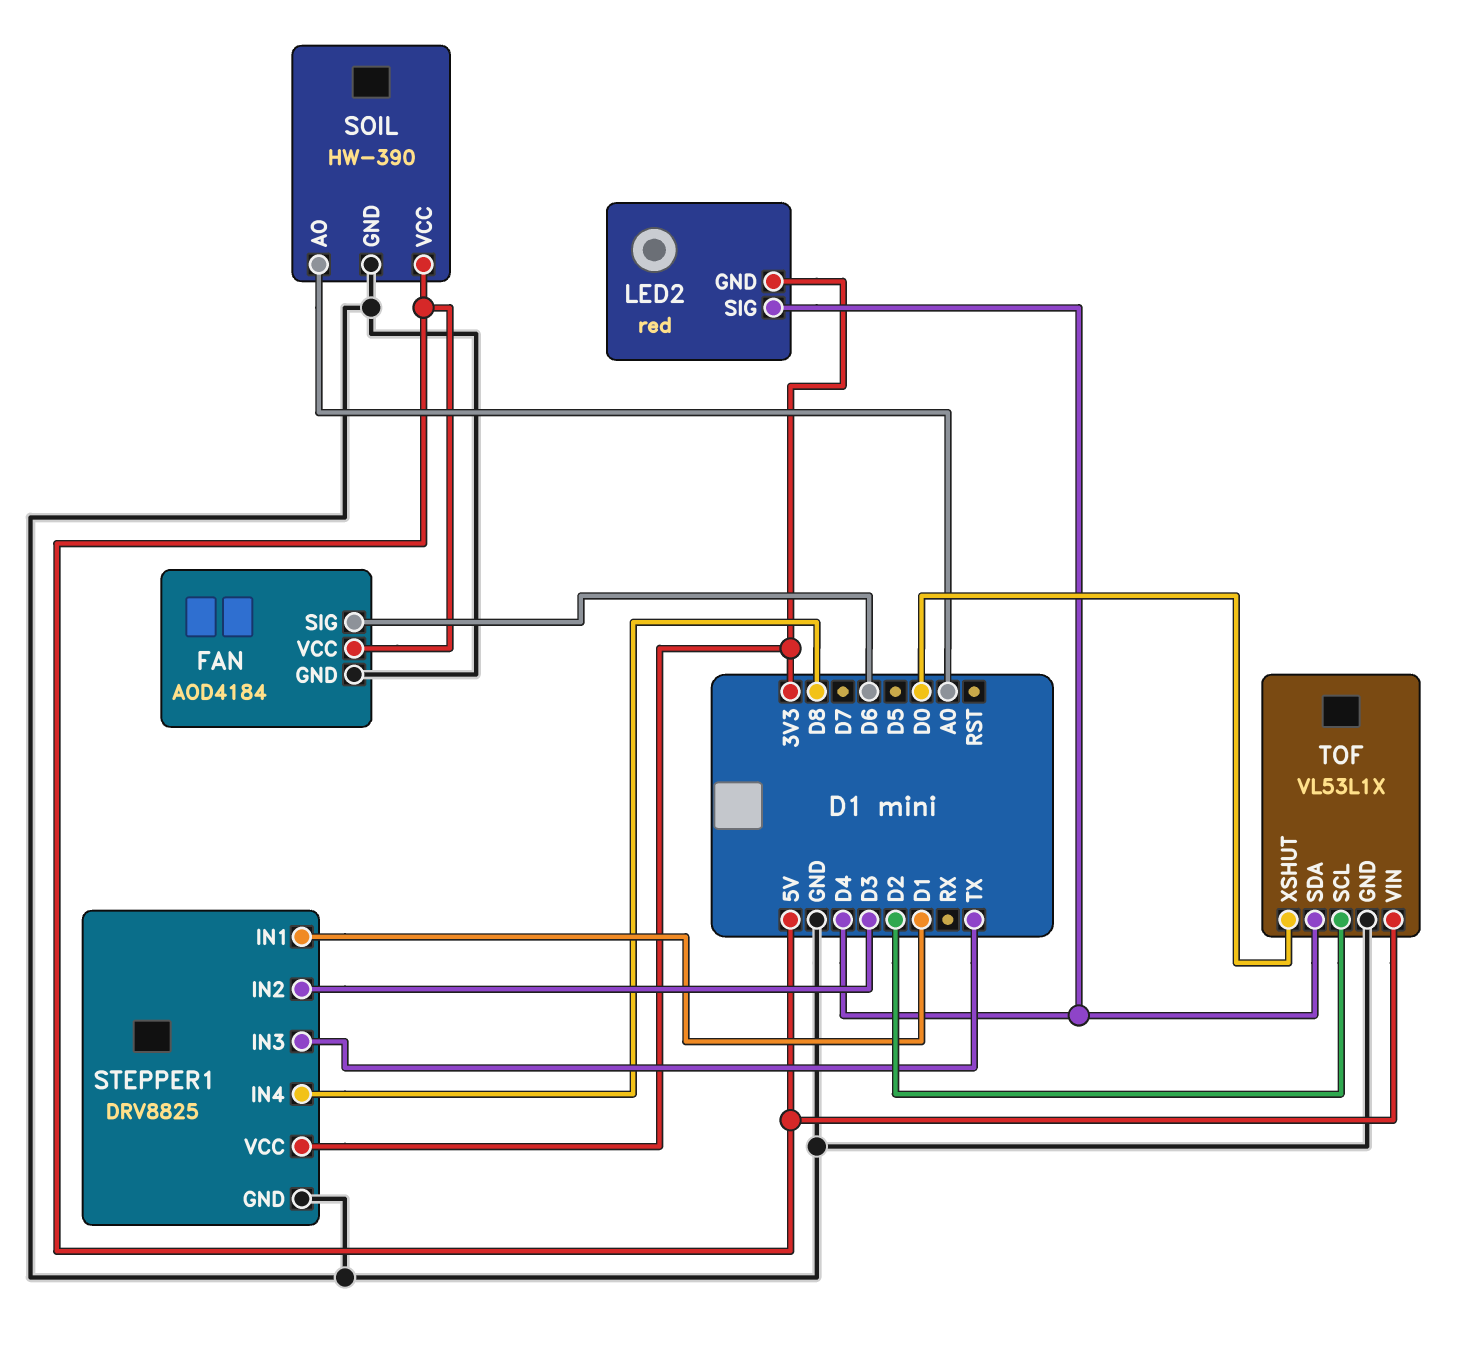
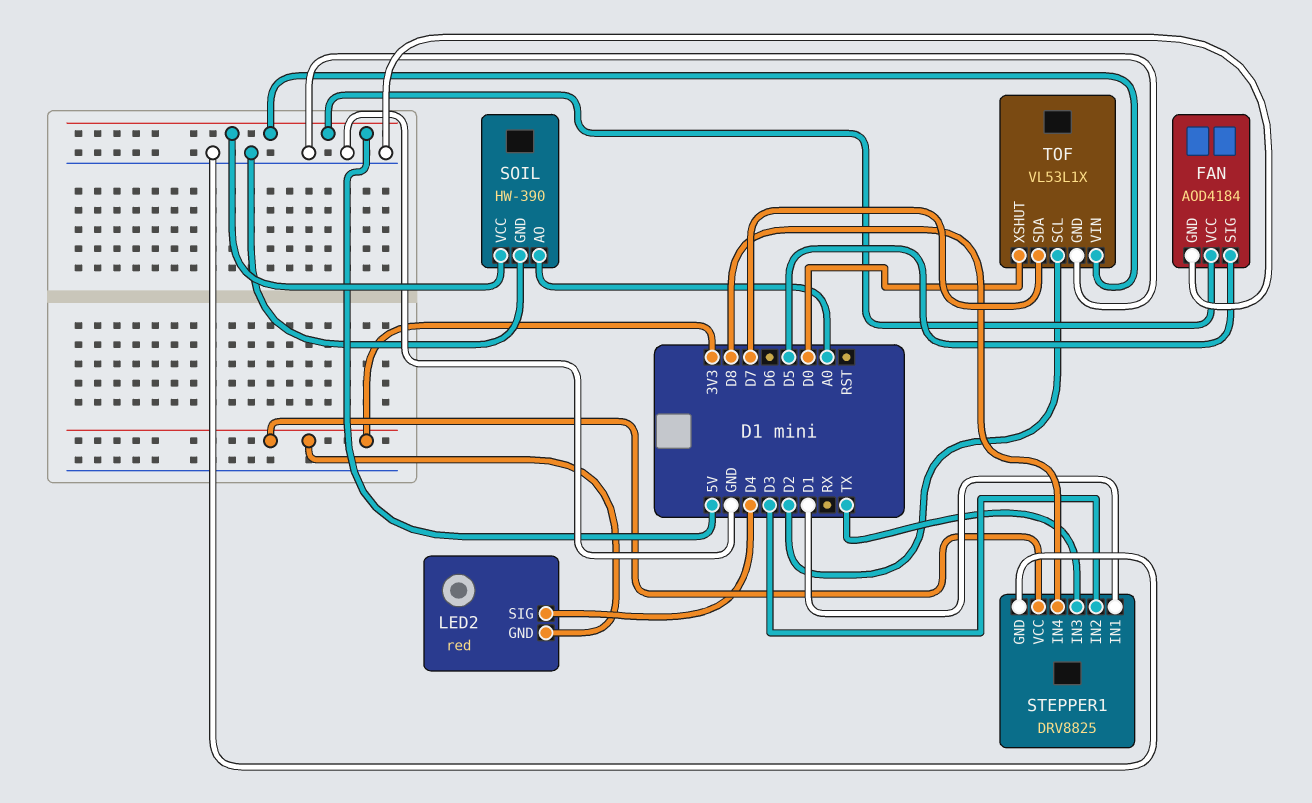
FAN pin SIG: D6 -> D5
TOF pin SDA: D4 -> D7

